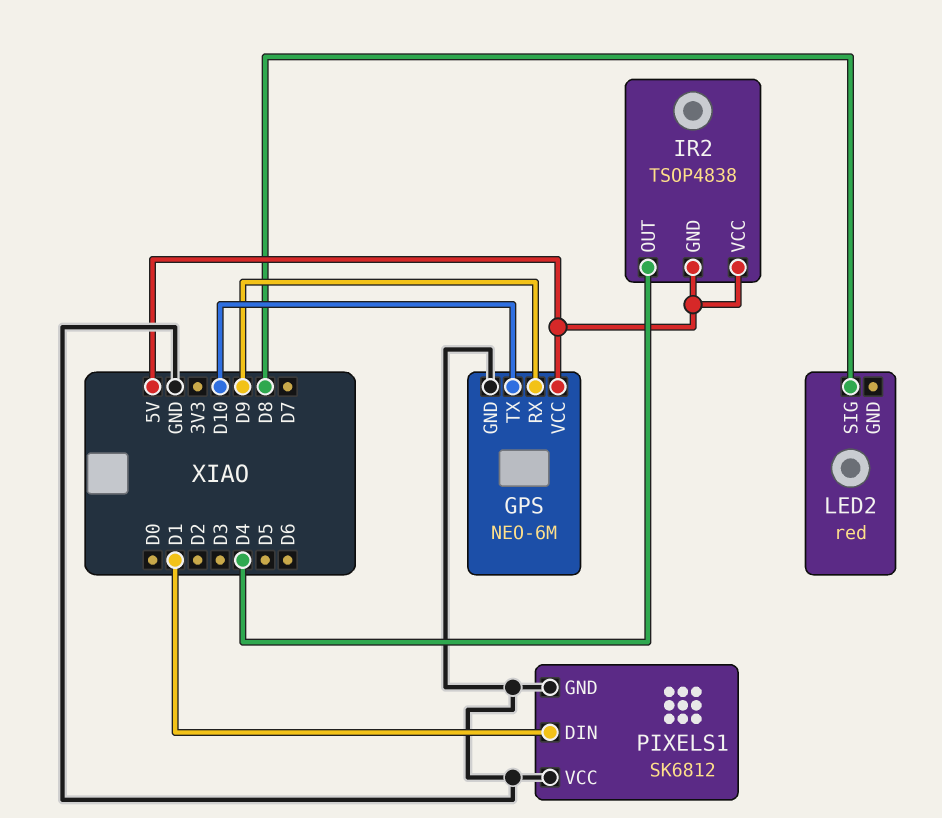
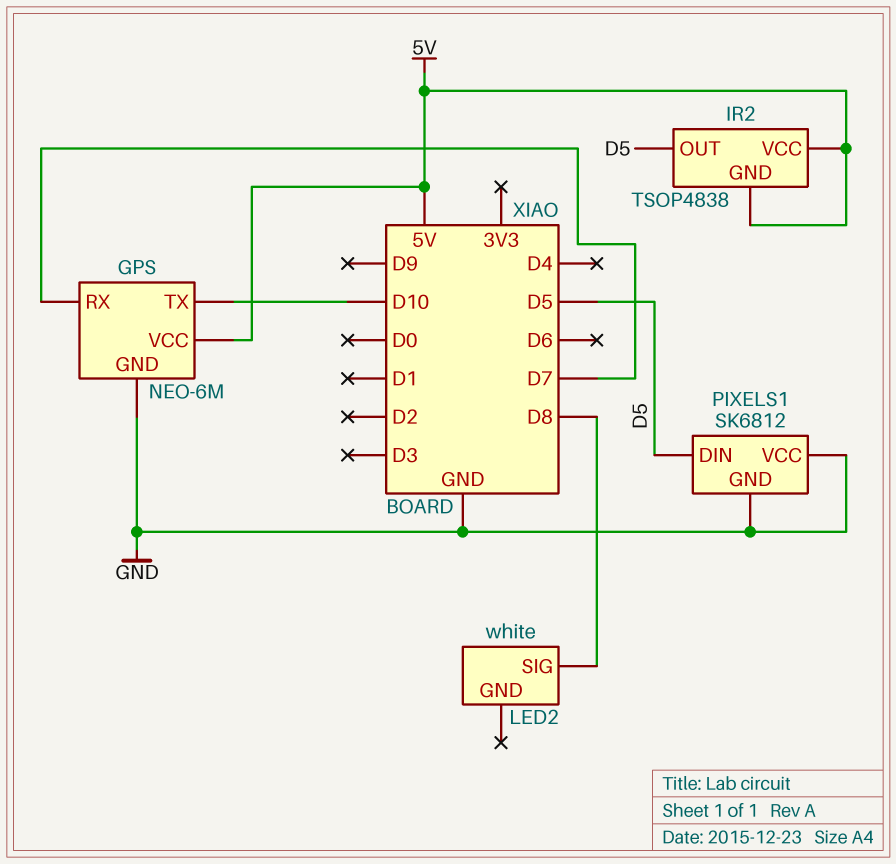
GPS pin RX: D9 -> D7
IR2 pin OUT: D4 -> D5
LED2: red -> white
PIXELS1 pin DIN: D1 -> D5

